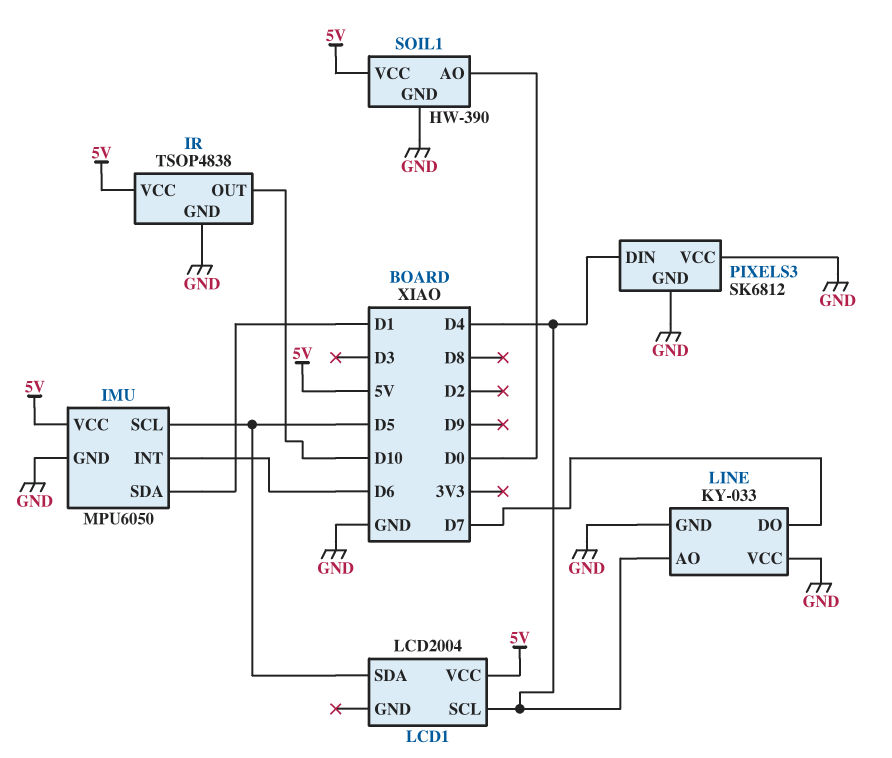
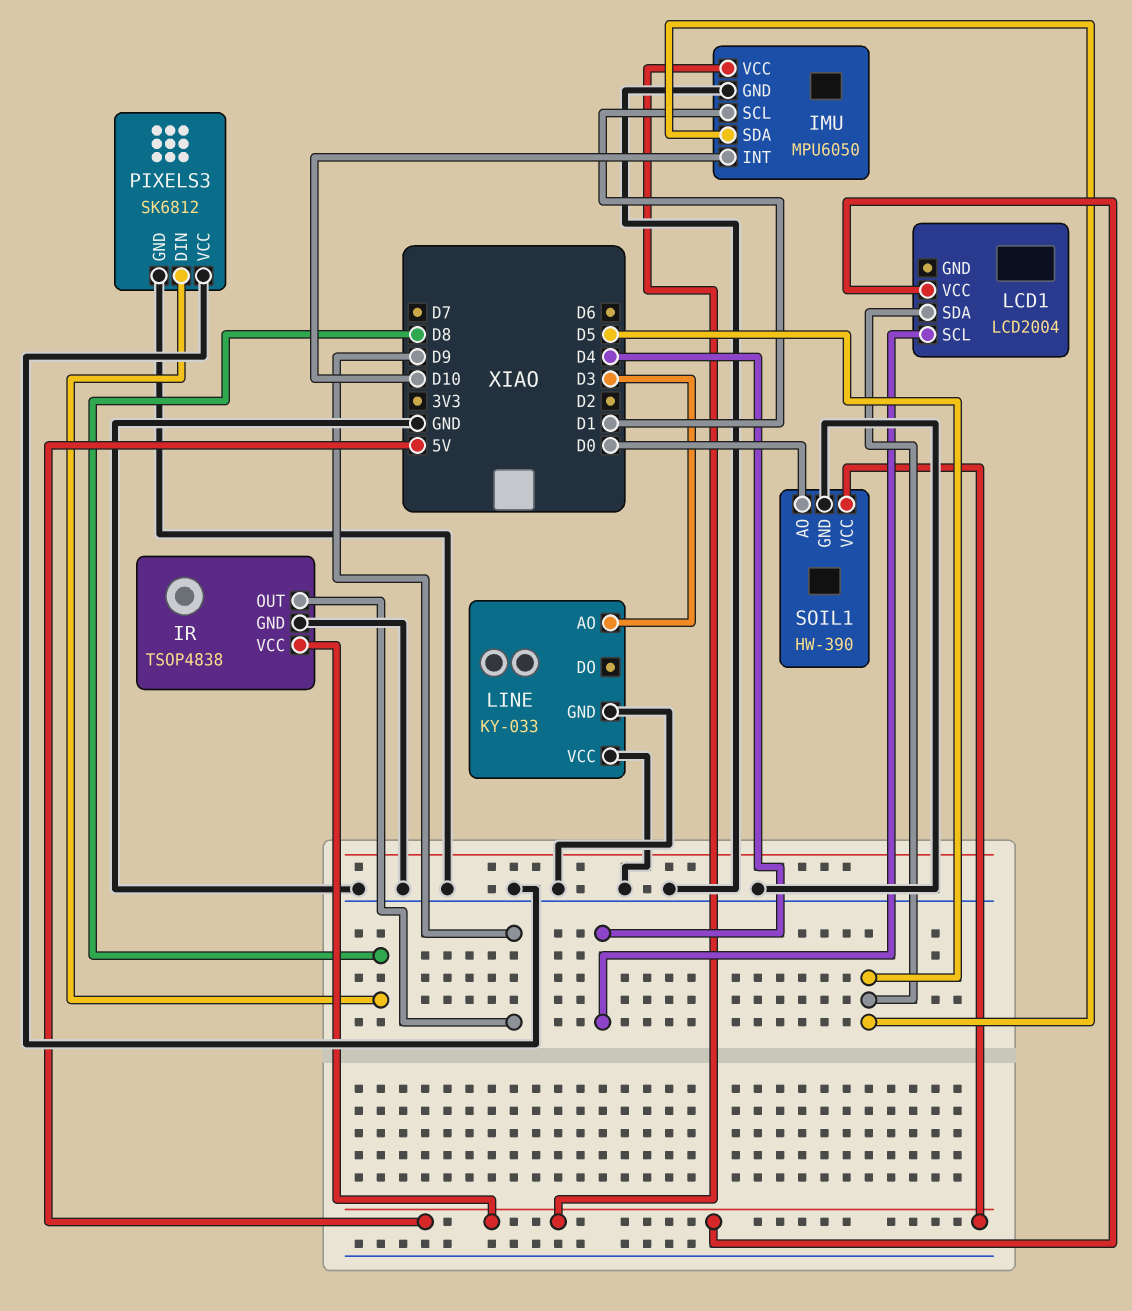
IMU pin INT: D6 -> D10
IMU pin SCL: D5 -> D1
IMU pin SDA: D1 -> D5
IR pin OUT: D10 -> D9
LINE pin AO: D4 -> D3
LINE pin DO: D7 -> none
PIXELS3 pin DIN: D4 -> D8

